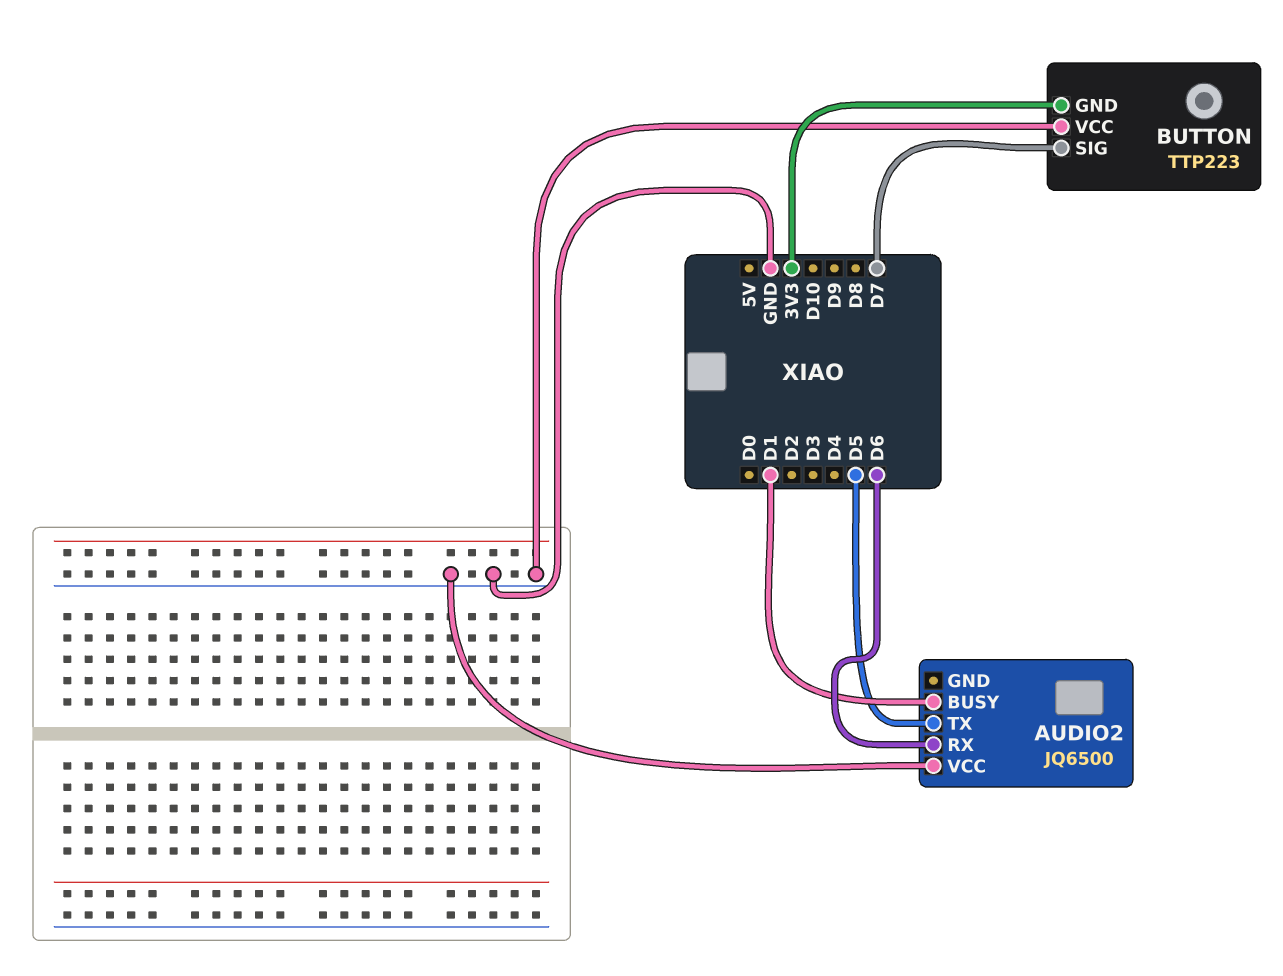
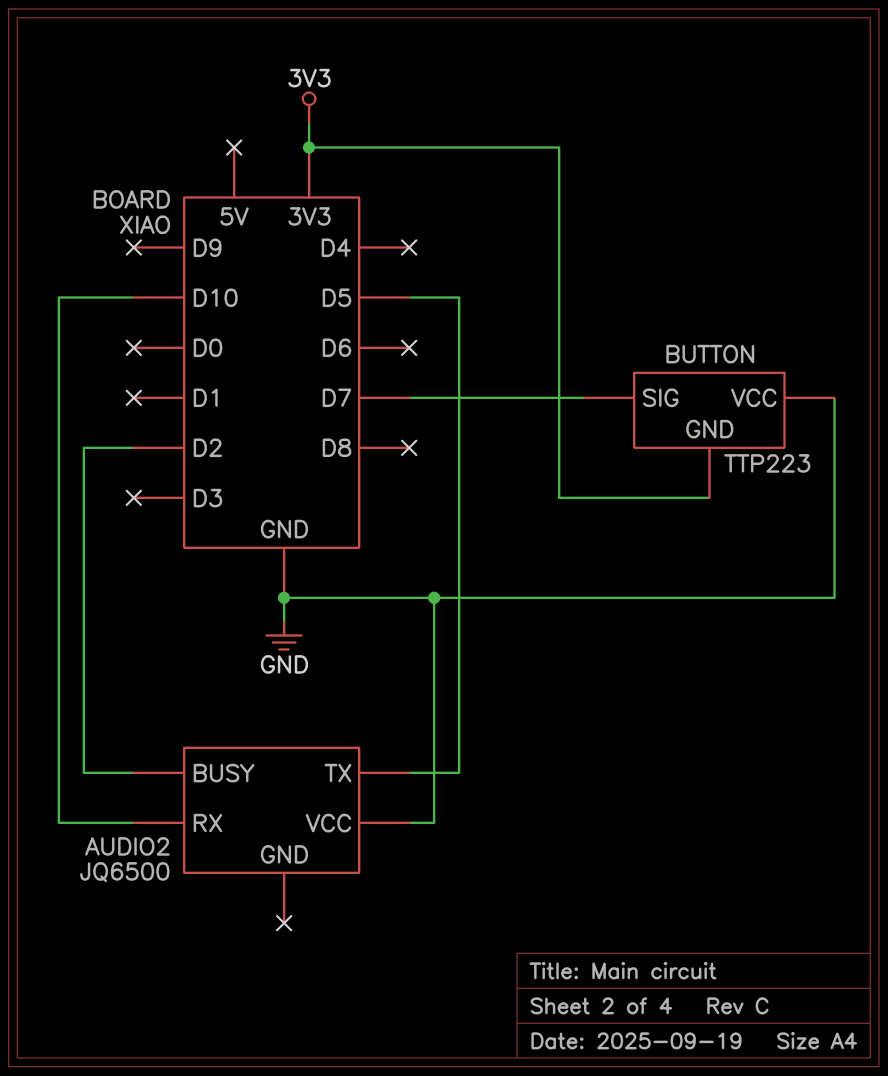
AUDIO2 pin BUSY: D1 -> D2
AUDIO2 pin RX: D6 -> D10

